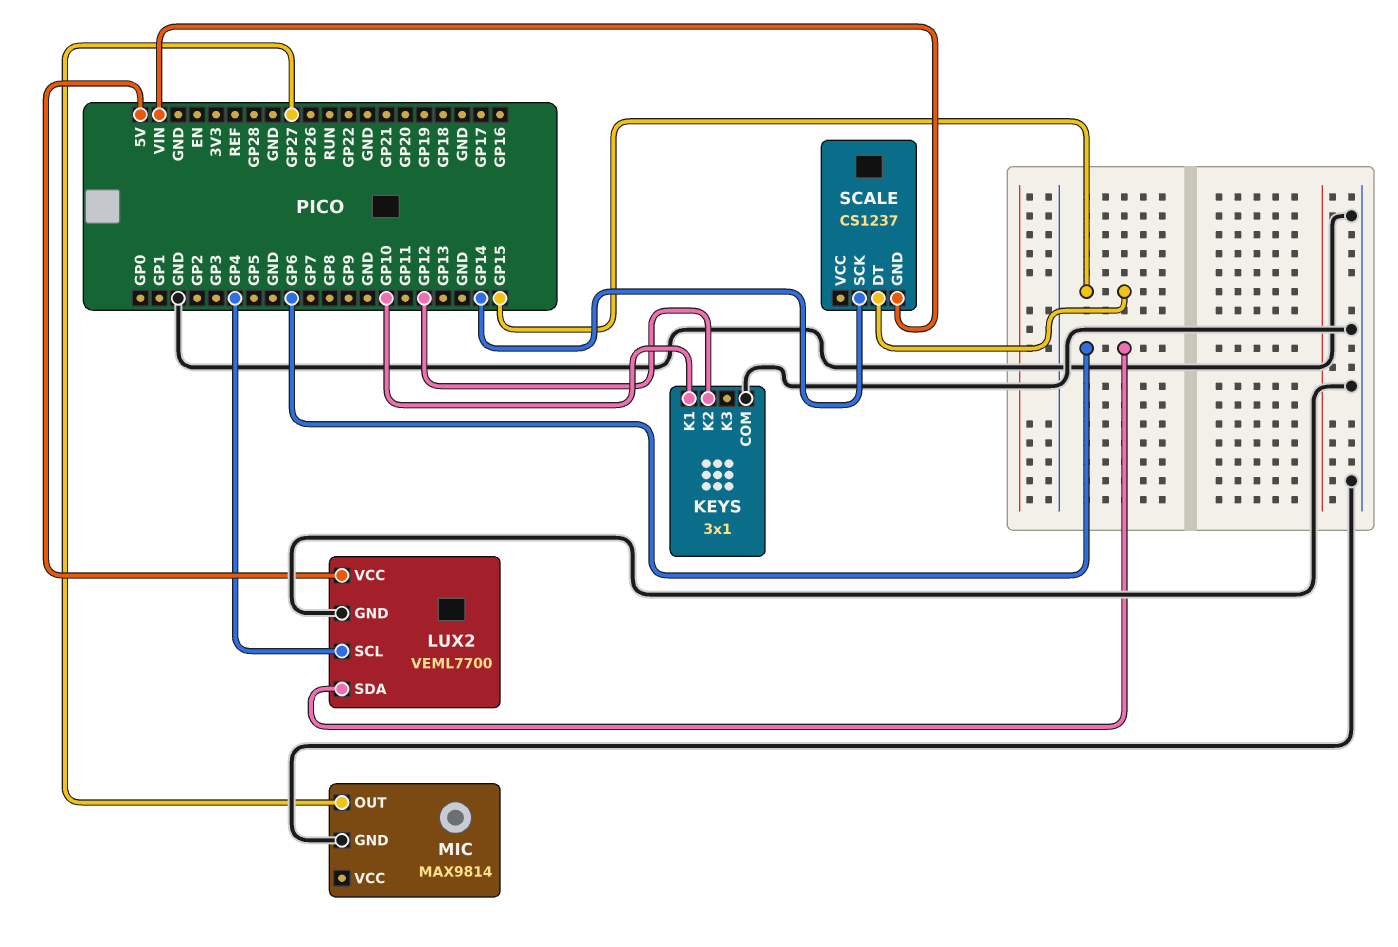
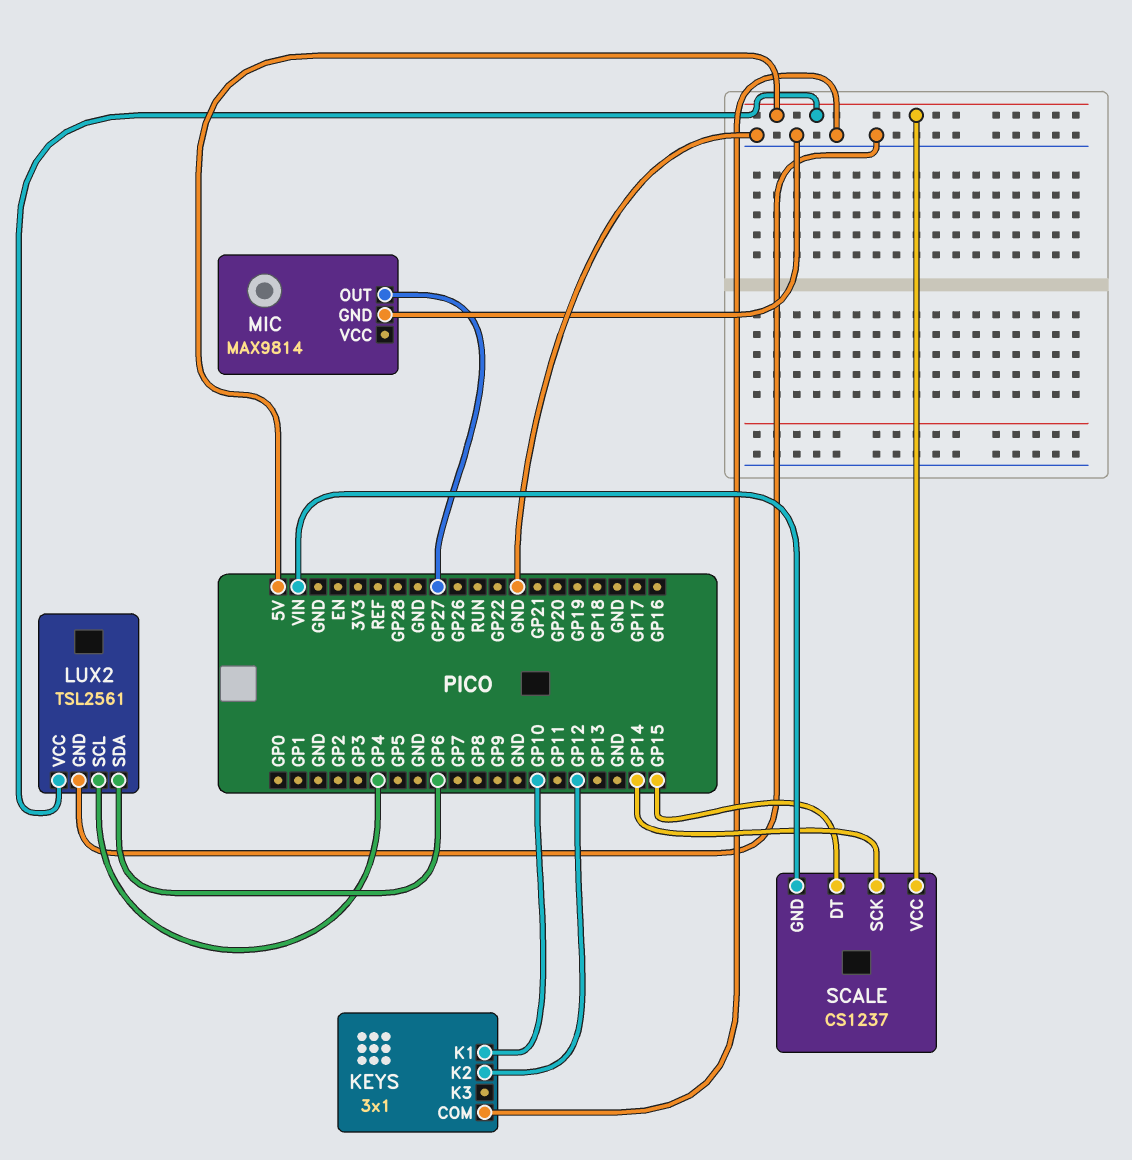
LUX2: VEML7700 -> TSL2561
SCALE pin VCC: none -> 5V

